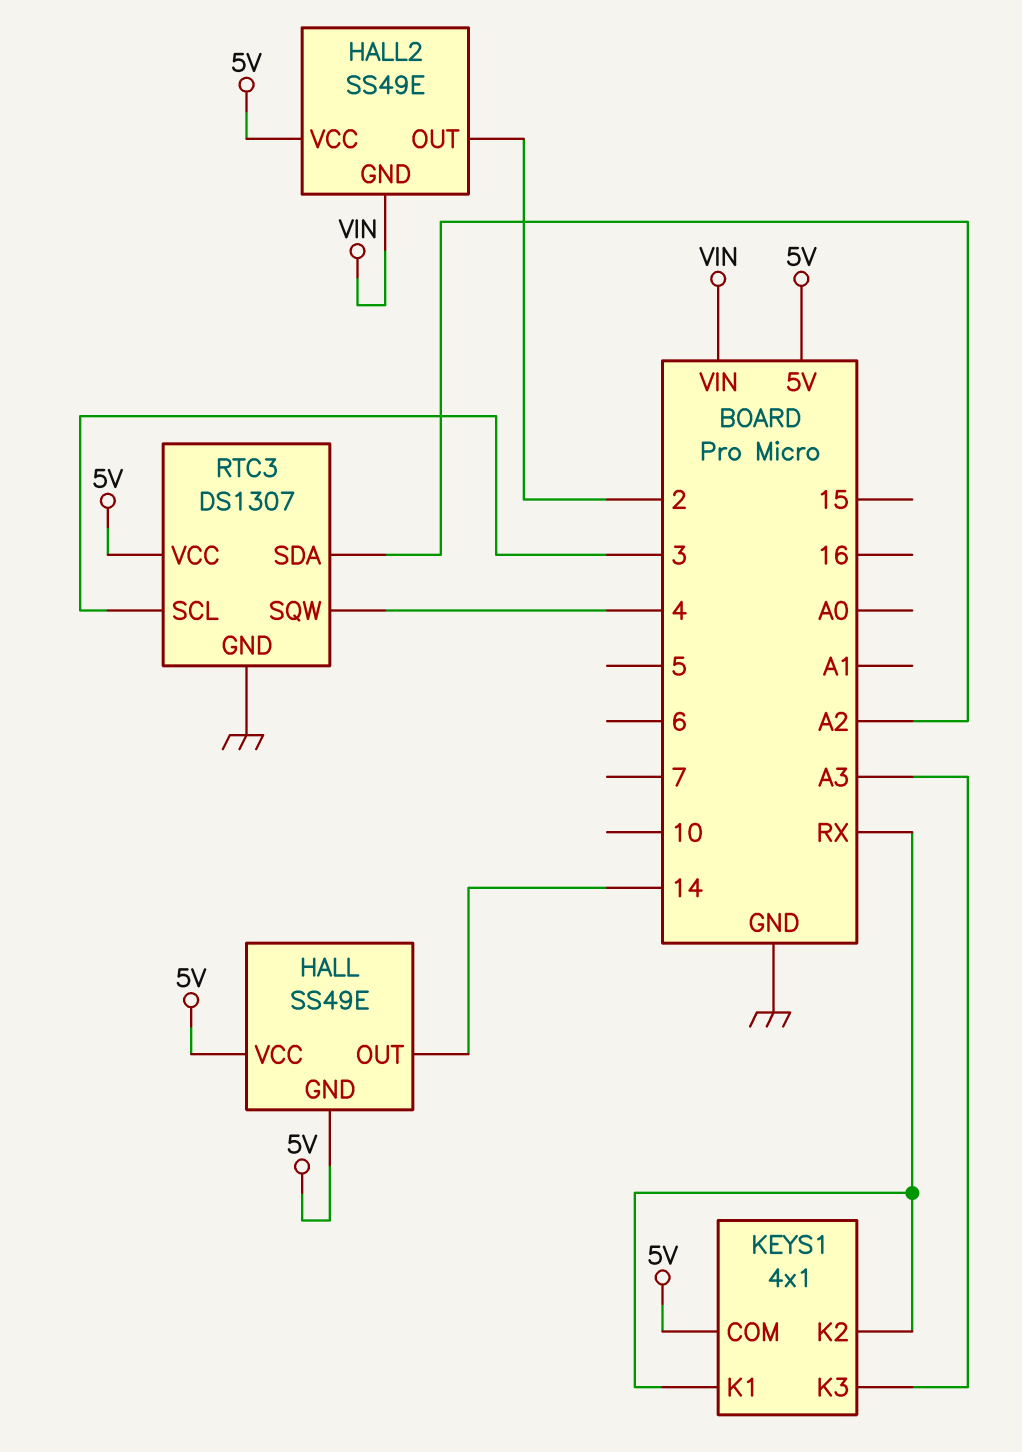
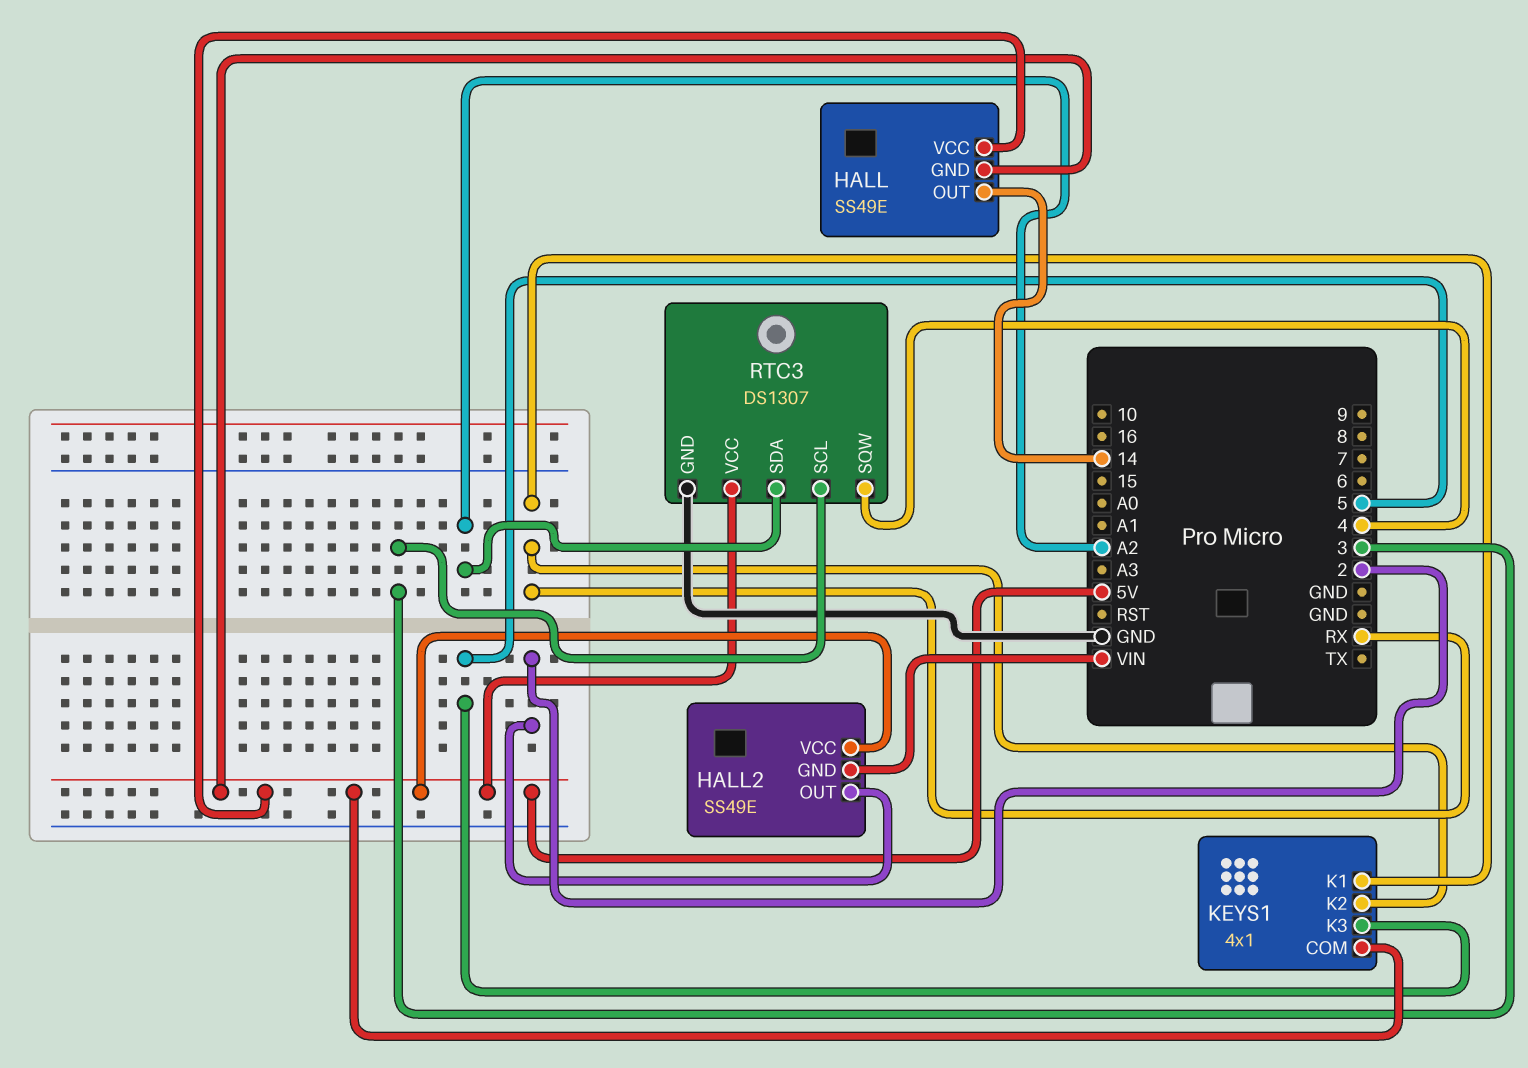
KEYS1 pin K3: A3 -> 5

